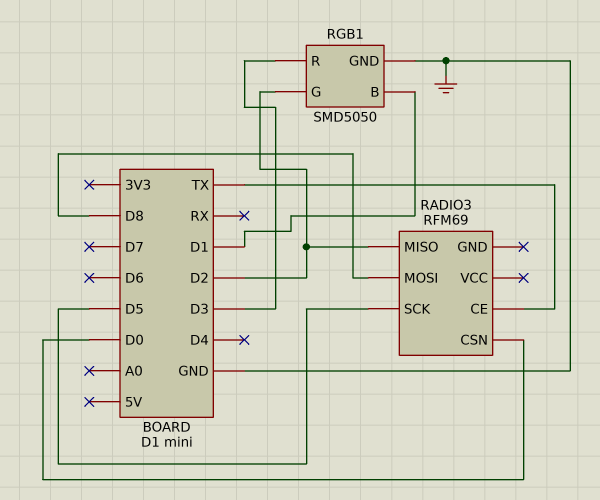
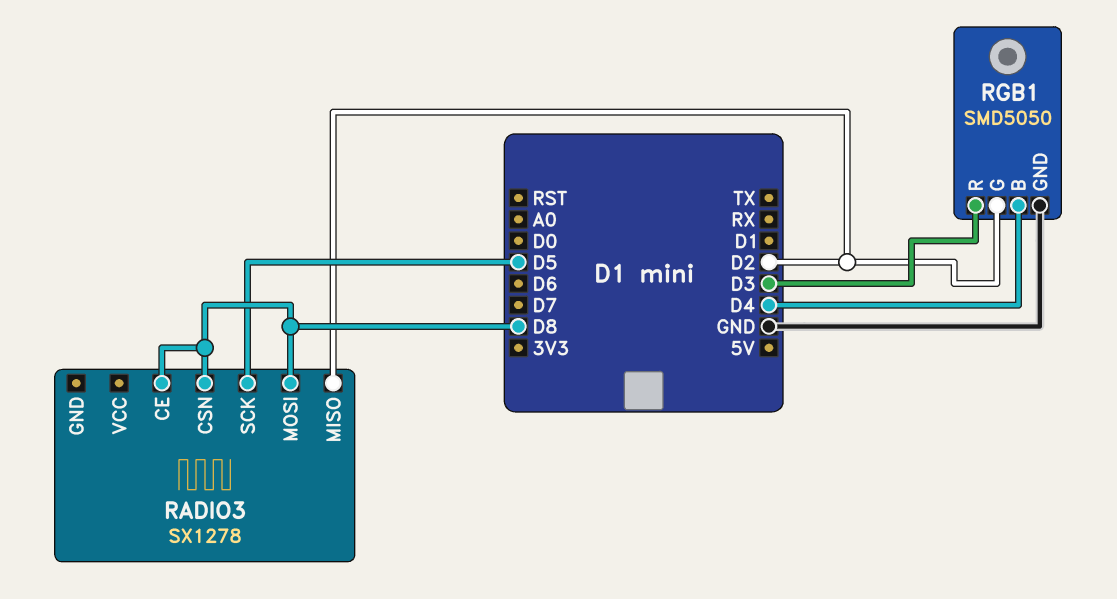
RADIO3: RFM69 -> SX1278
RADIO3 pin CE: TX -> D8
RADIO3 pin CSN: D0 -> D8
RGB1 pin B: D1 -> D4

